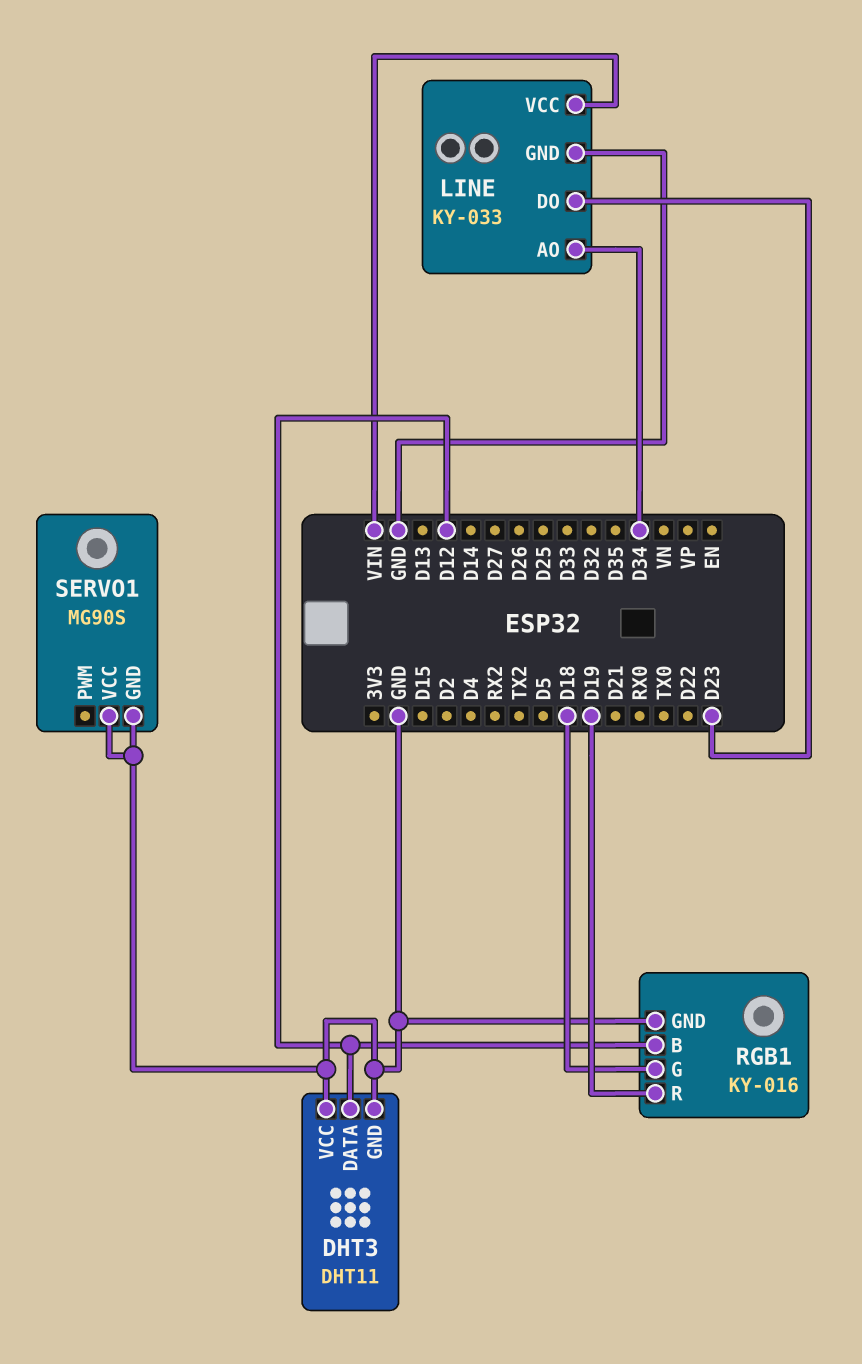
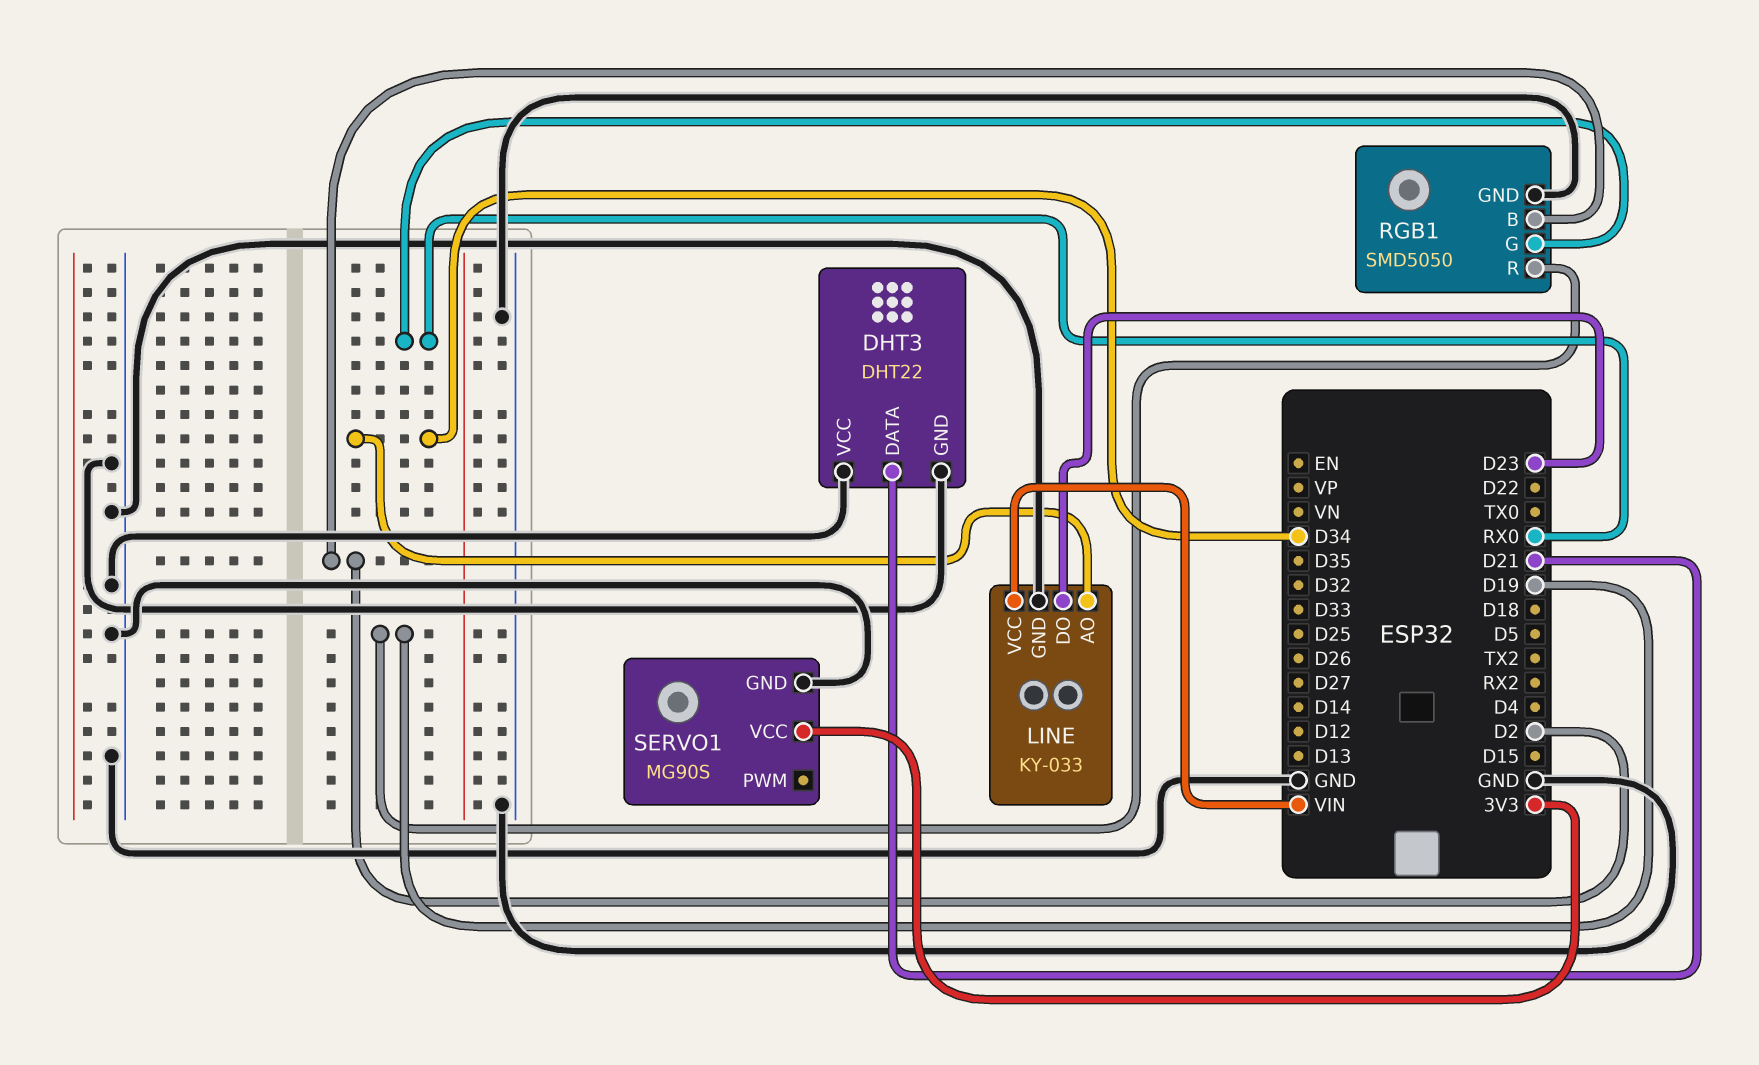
DHT3: DHT11 -> DHT22
DHT3 pin DATA: D12 -> D21
RGB1: KY-016 -> SMD5050
RGB1 pin B: D12 -> D2
RGB1 pin G: D18 -> RX0
SERVO1 pin VCC: GND -> 3V3

